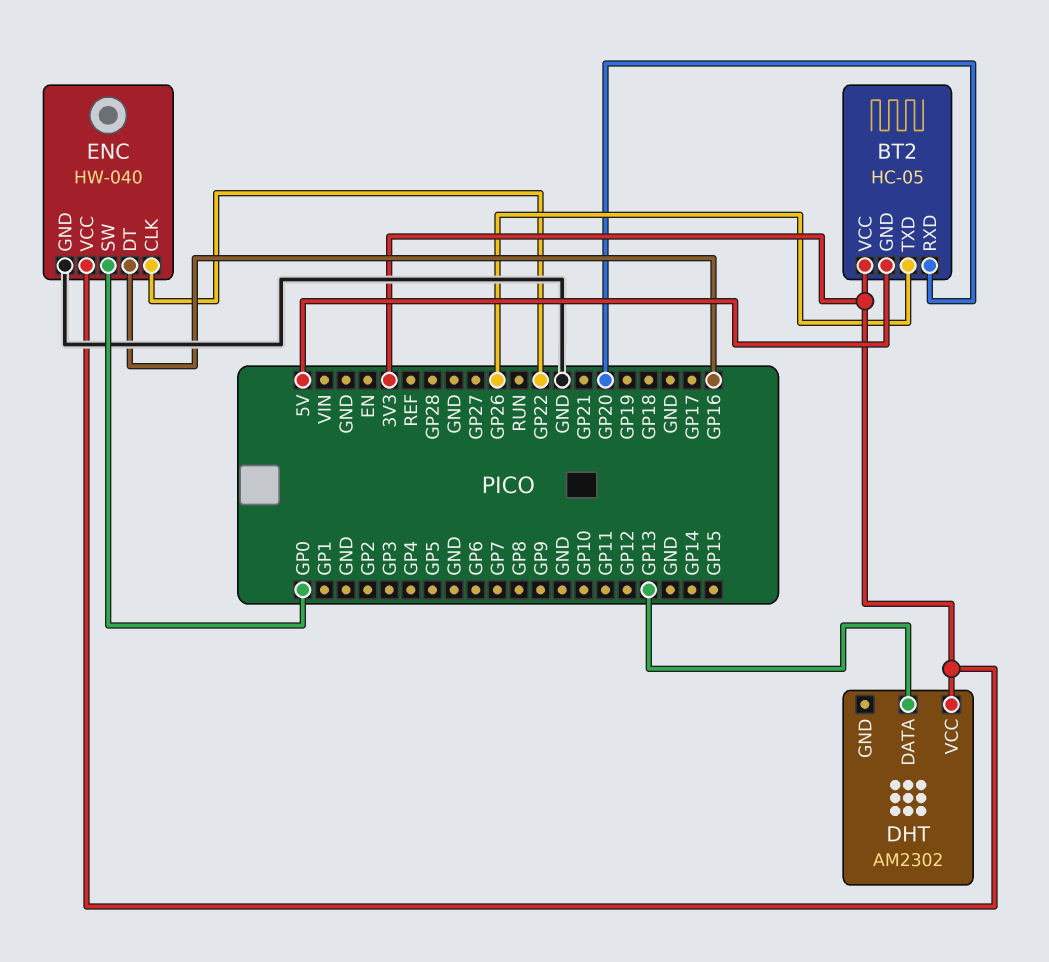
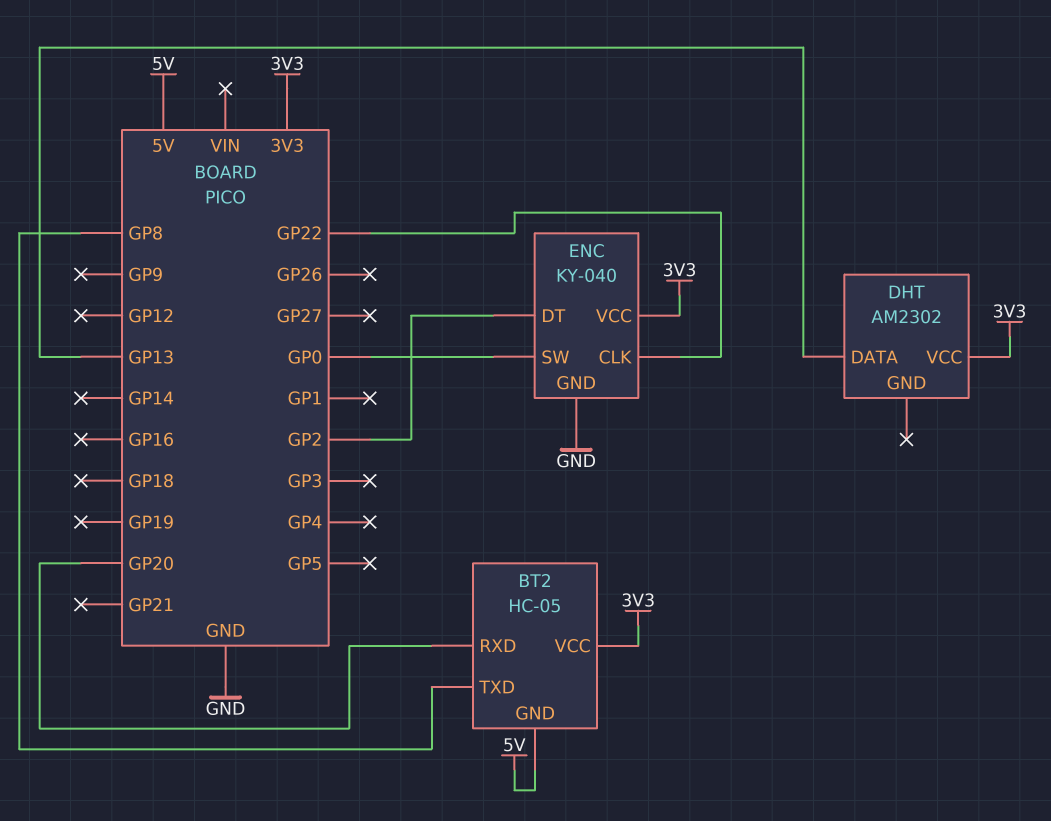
BT2 pin TXD: GP26 -> GP8
ENC: HW-040 -> KY-040
ENC pin DT: GP16 -> GP2

